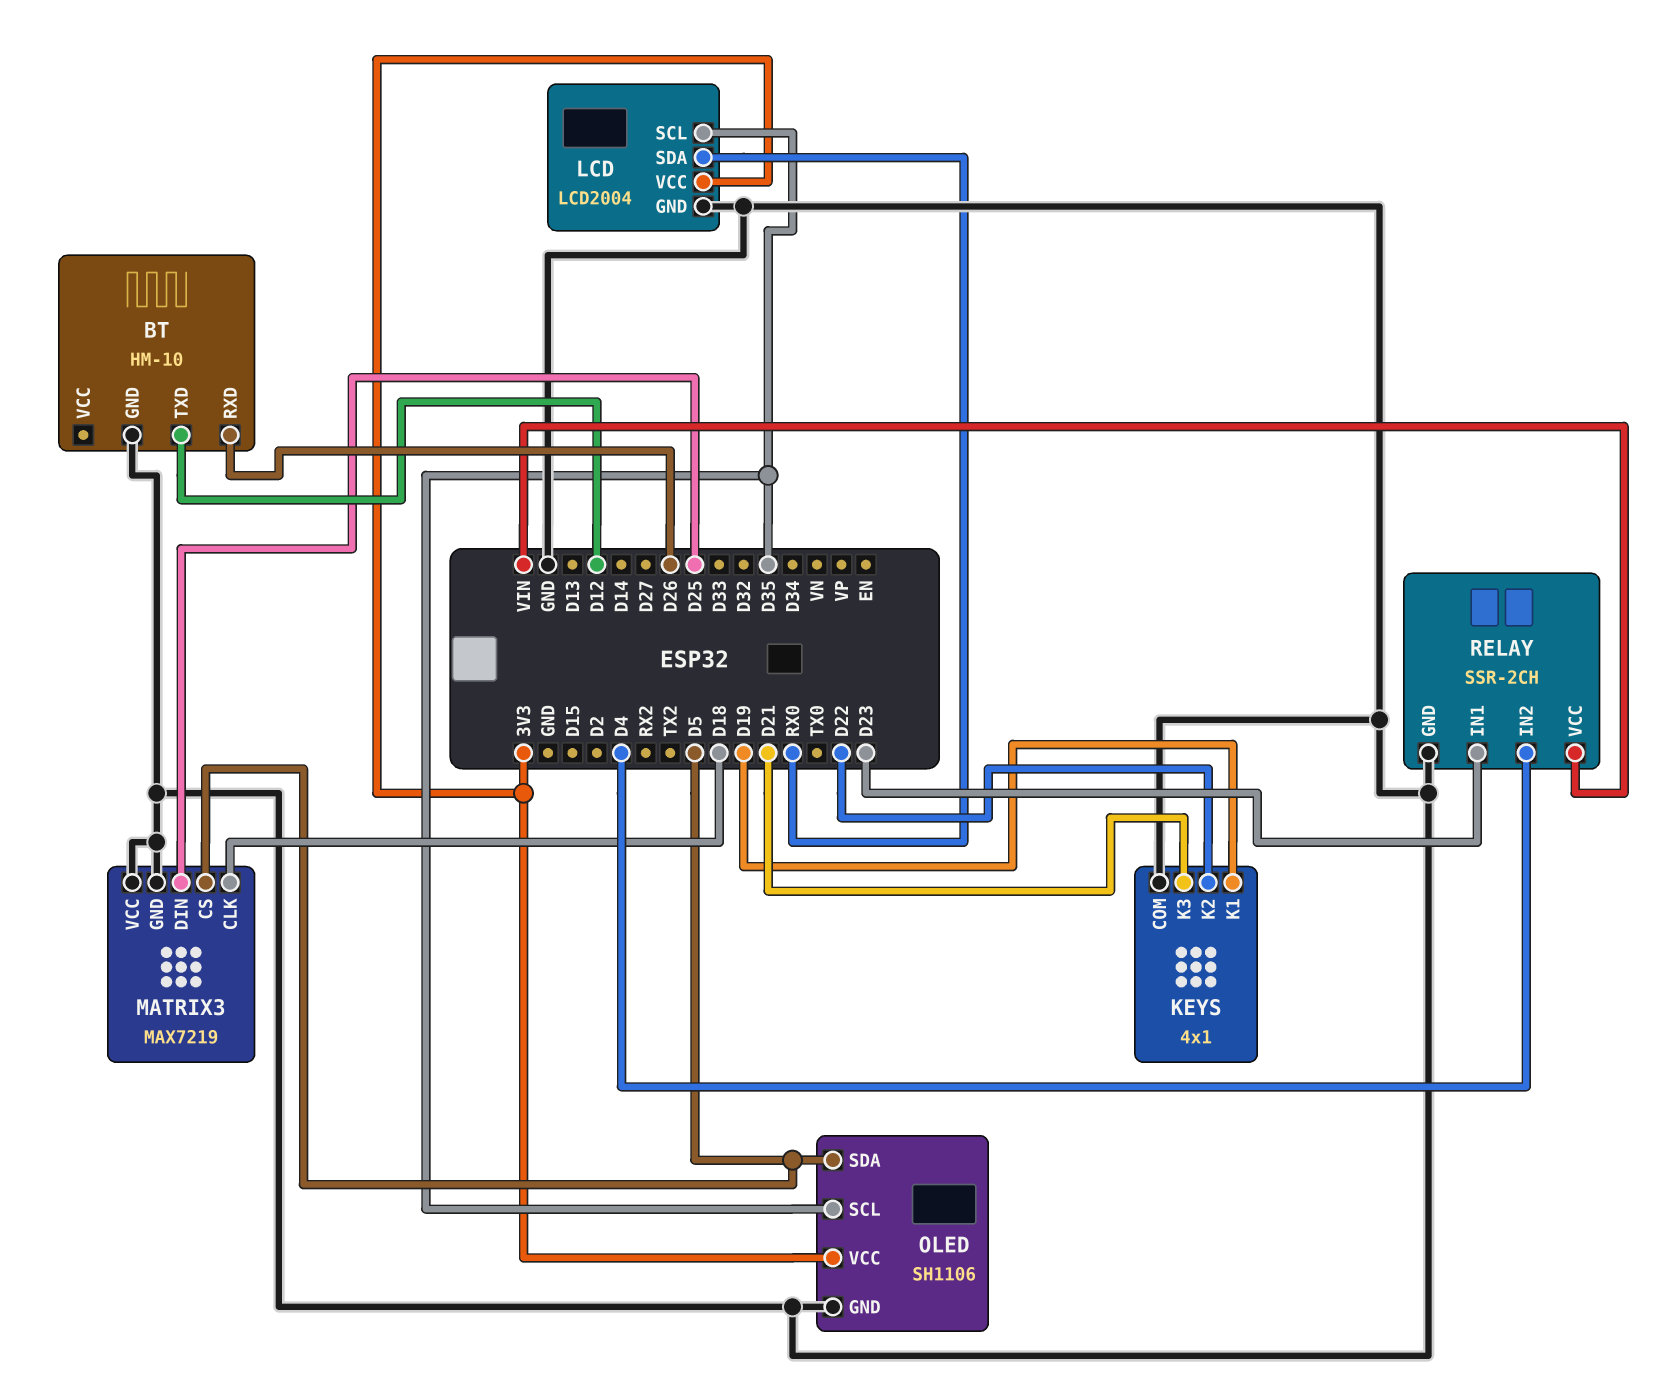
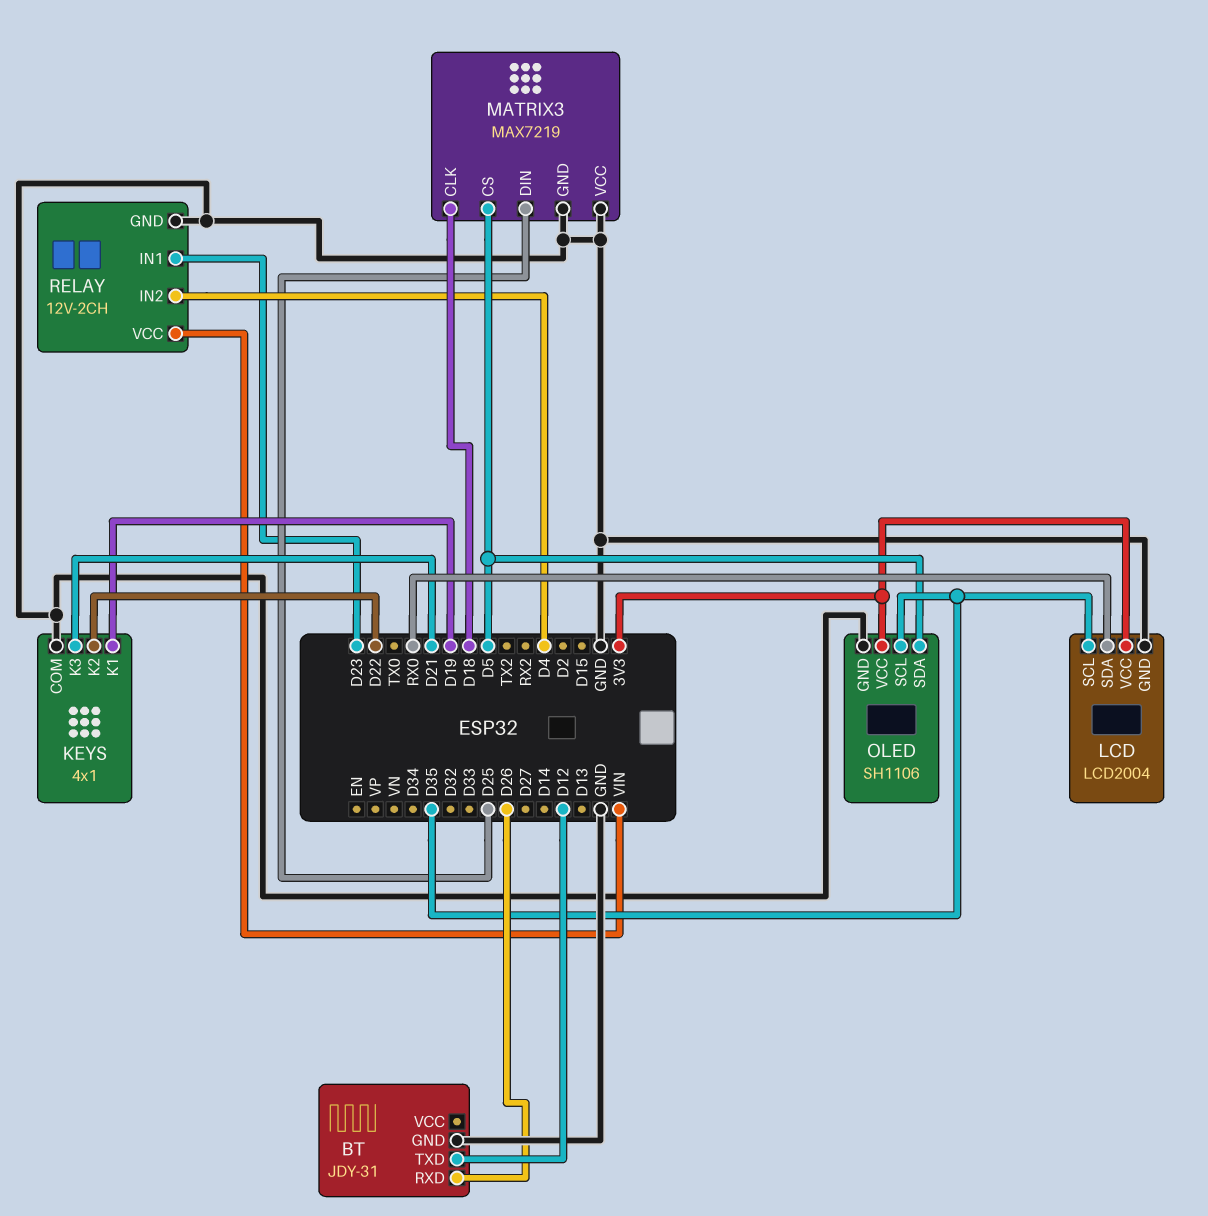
BT: HM-10 -> JDY-31
RELAY: SSR-2CH -> 12V-2CH

